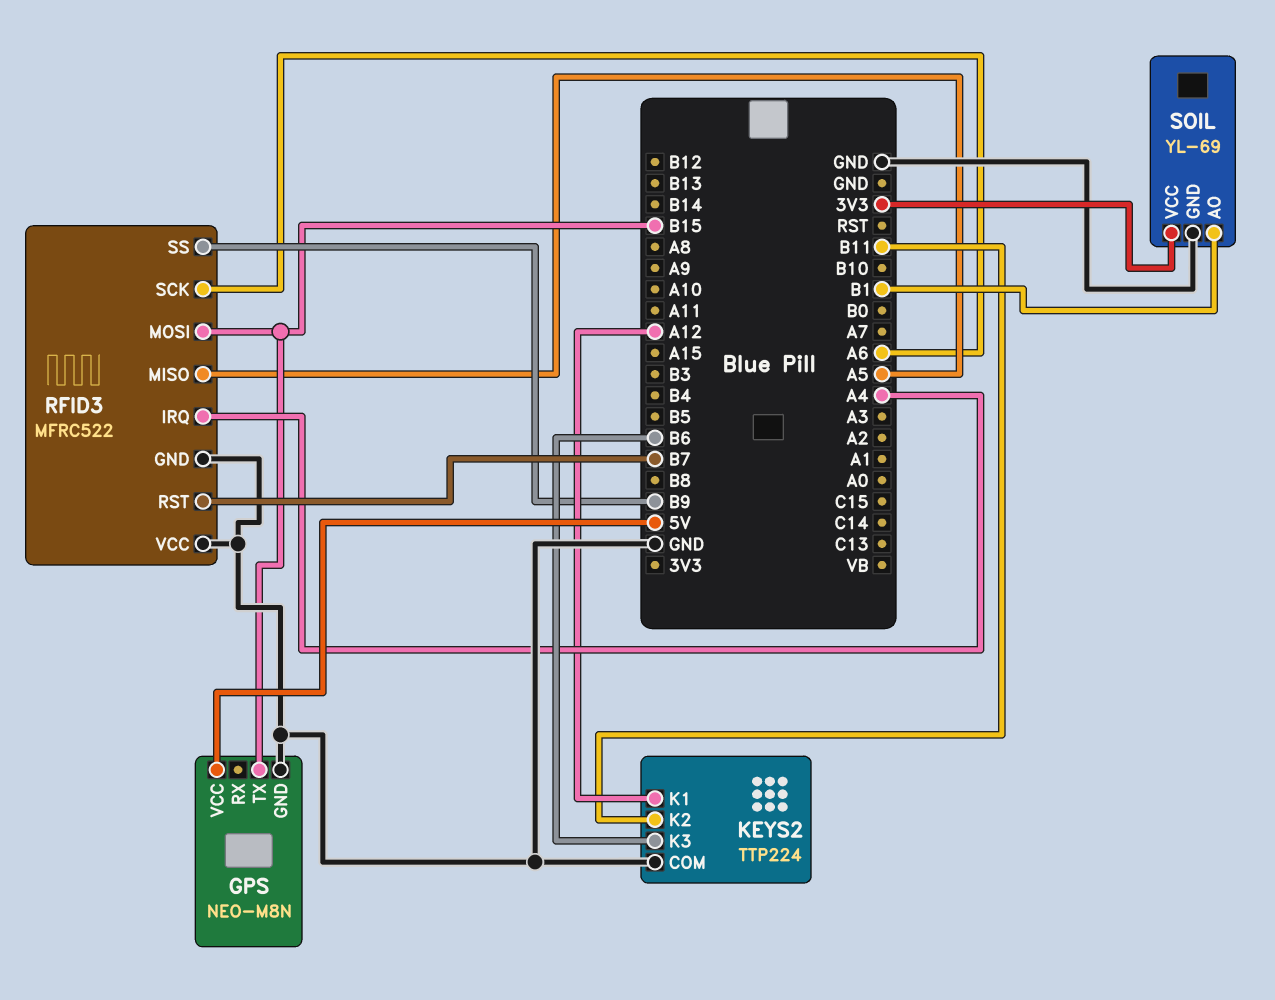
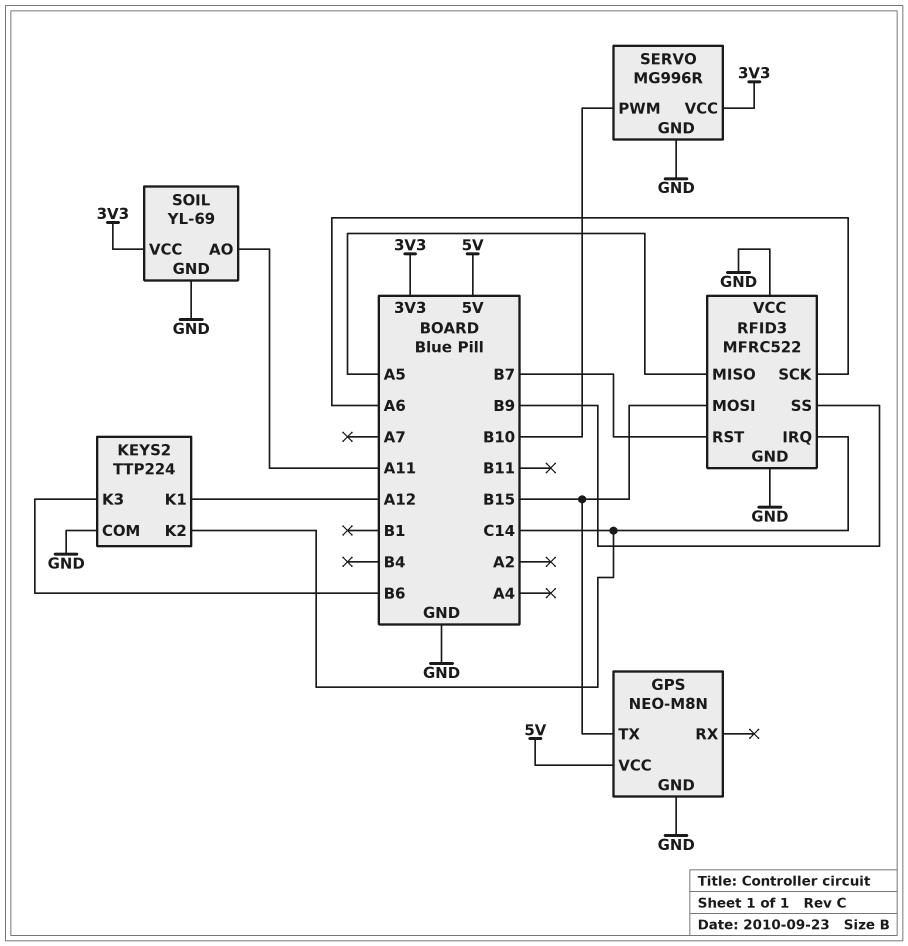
KEYS2 pin K2: B11 -> C14
RFID3 pin IRQ: A4 -> C14
SERVO: none -> MG996R
SERVO pin GND: none -> GND
SERVO pin PWM: none -> B10
SERVO pin VCC: none -> 3V3
SOIL pin AO: B1 -> A11

